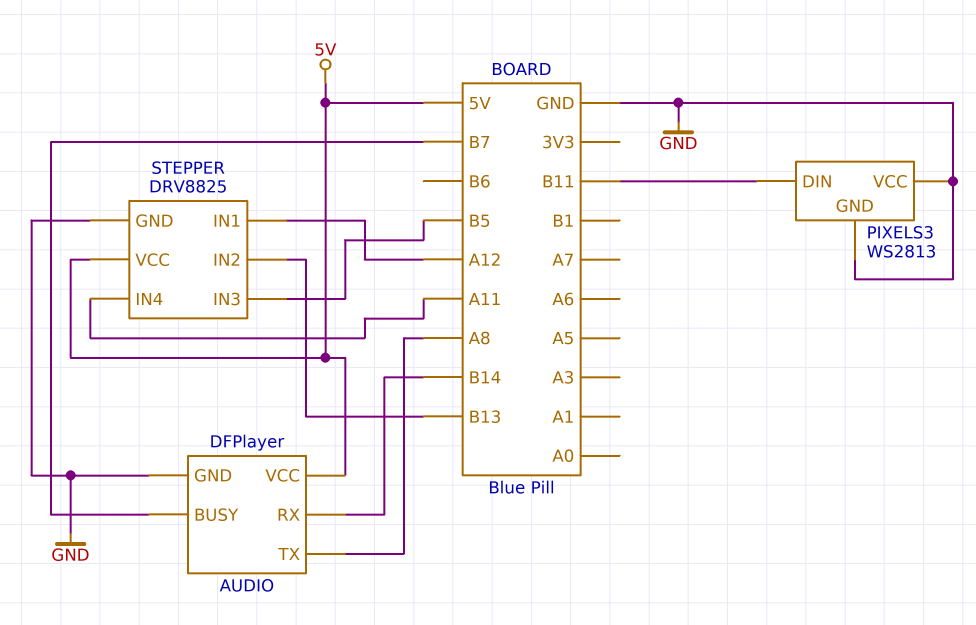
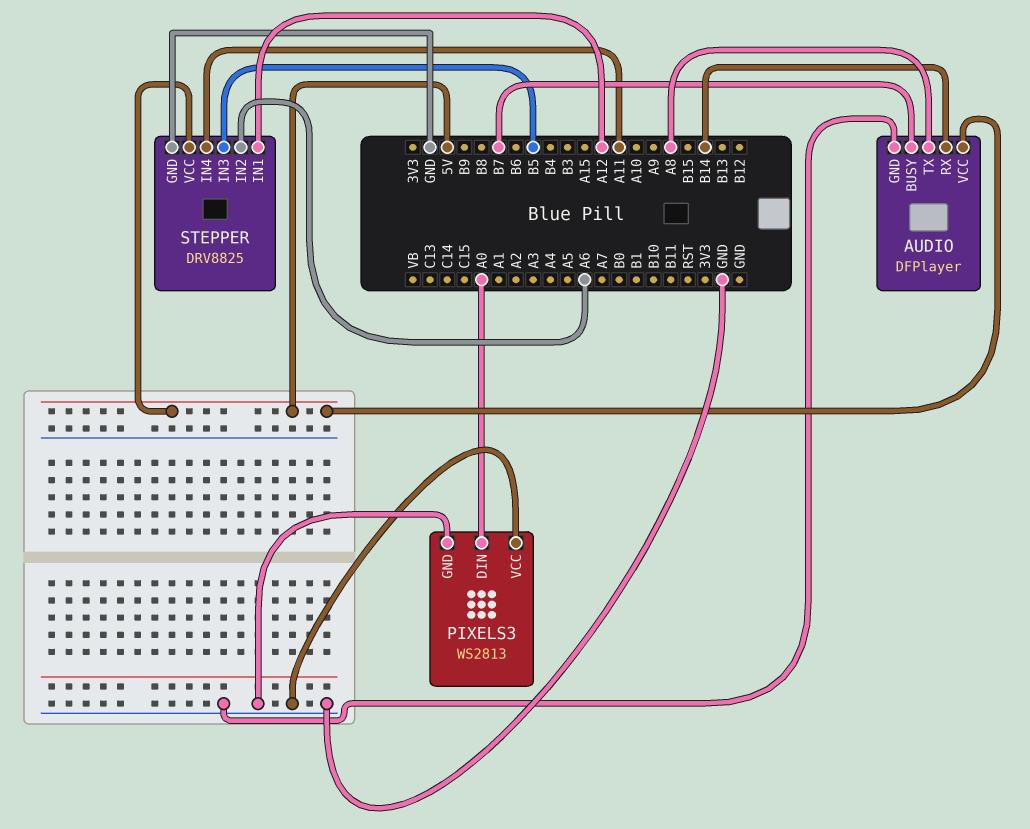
PIXELS3 pin DIN: B11 -> A0
STEPPER pin IN2: B13 -> A6

